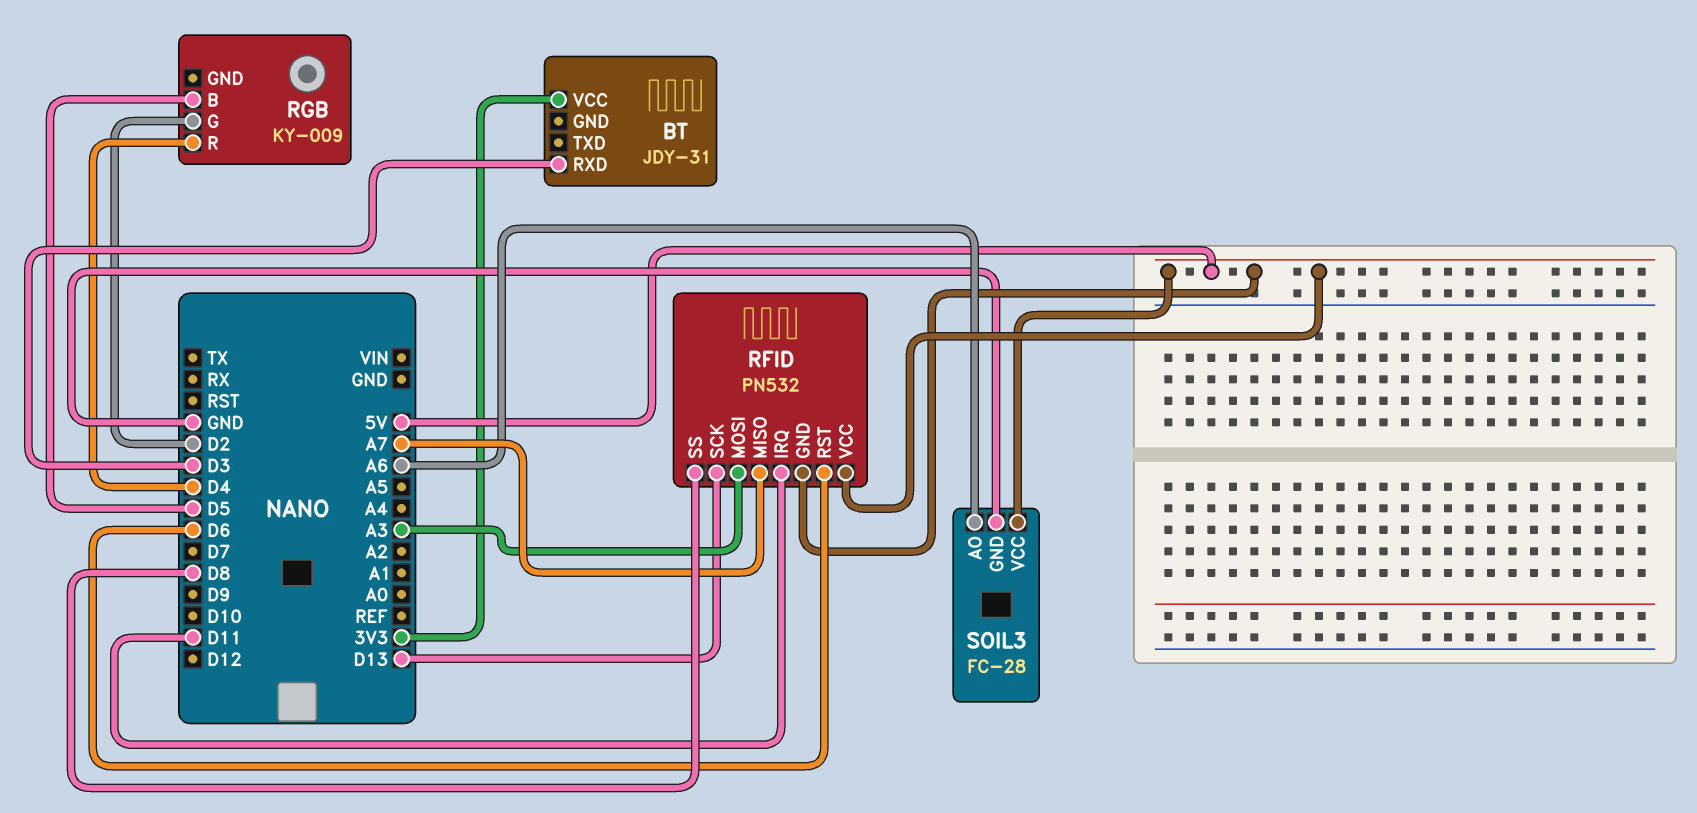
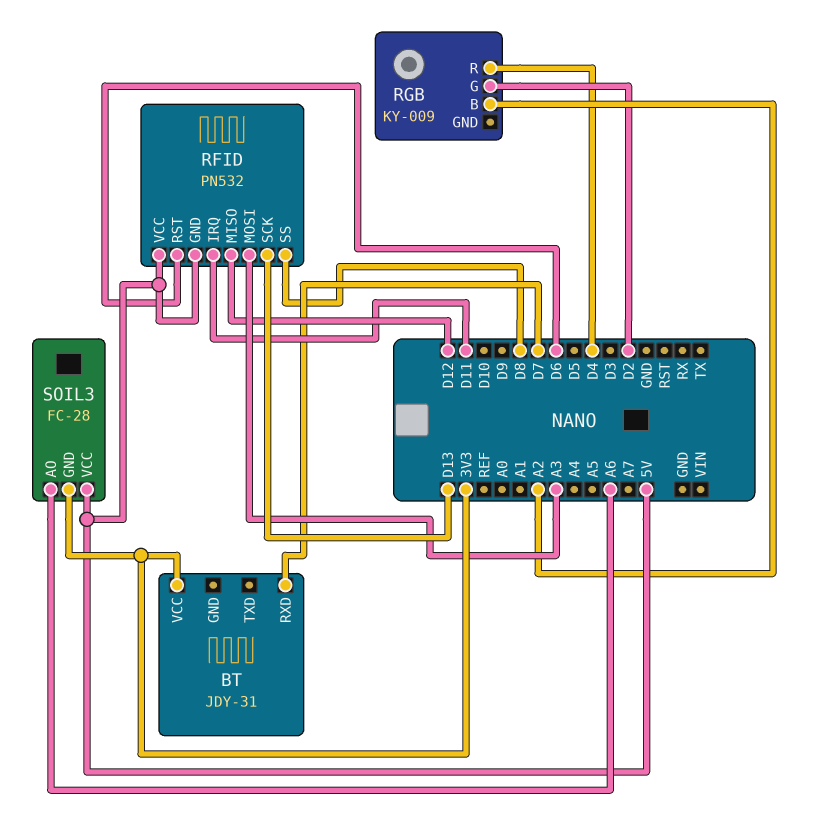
BT pin RXD: D3 -> D7
RFID pin MISO: A7 -> D12
RGB pin B: D5 -> A2
SOIL3 pin GND: GND -> 3V3

